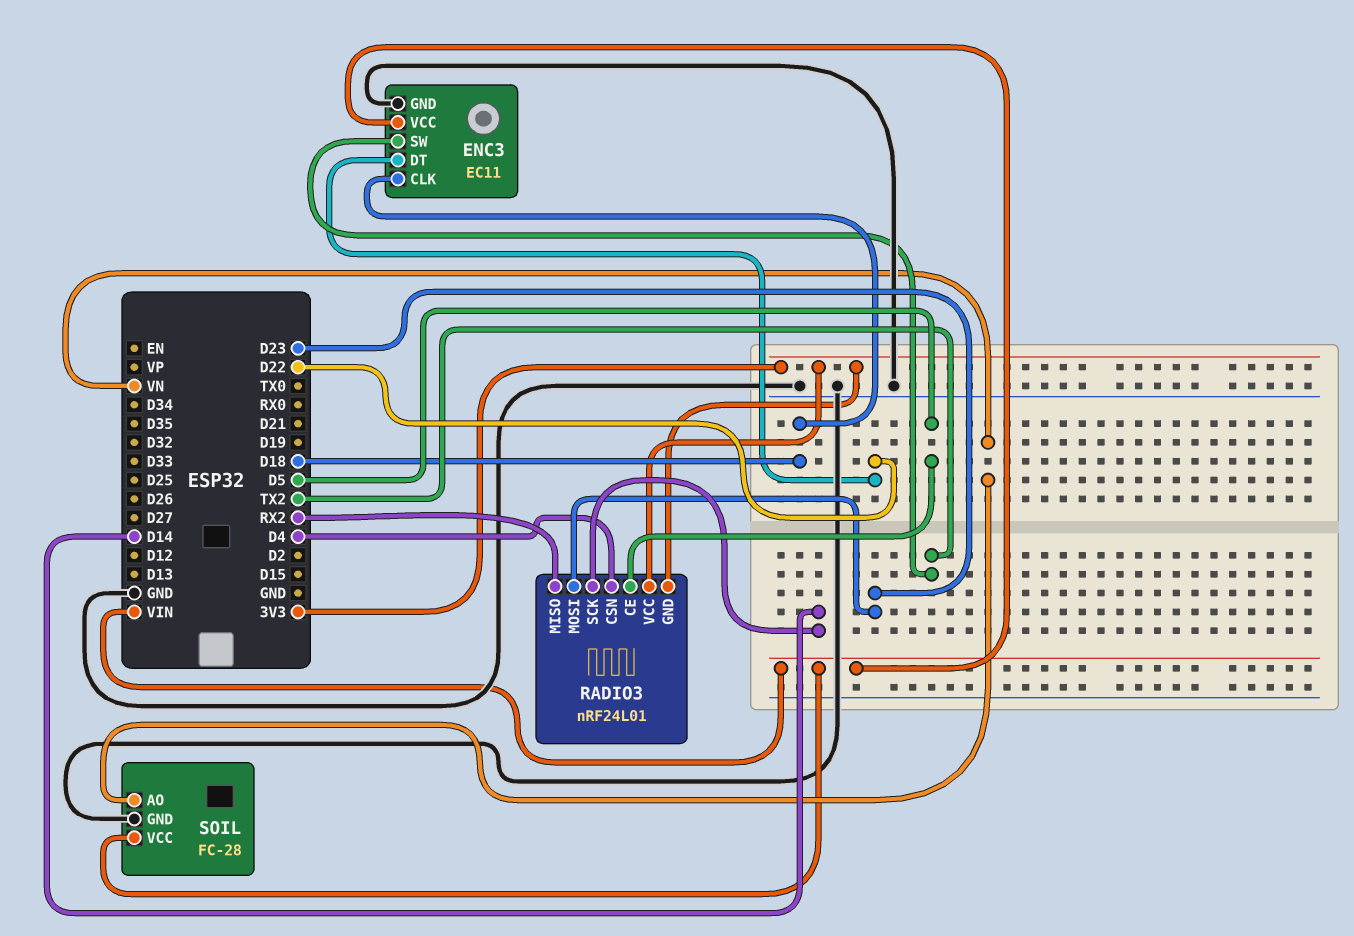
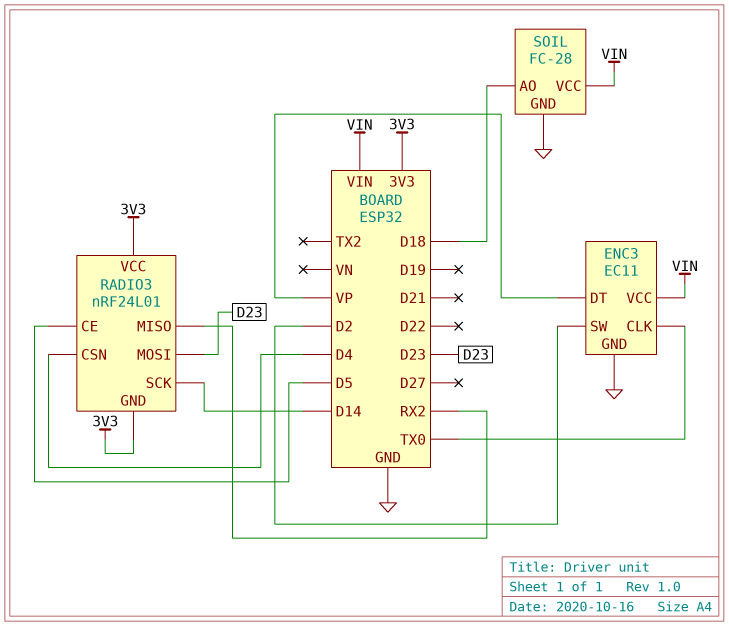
ENC3 pin CLK: D18 -> TX0
ENC3 pin DT: D22 -> VP
ENC3 pin SW: TX2 -> D2
SOIL pin AO: VN -> D18

